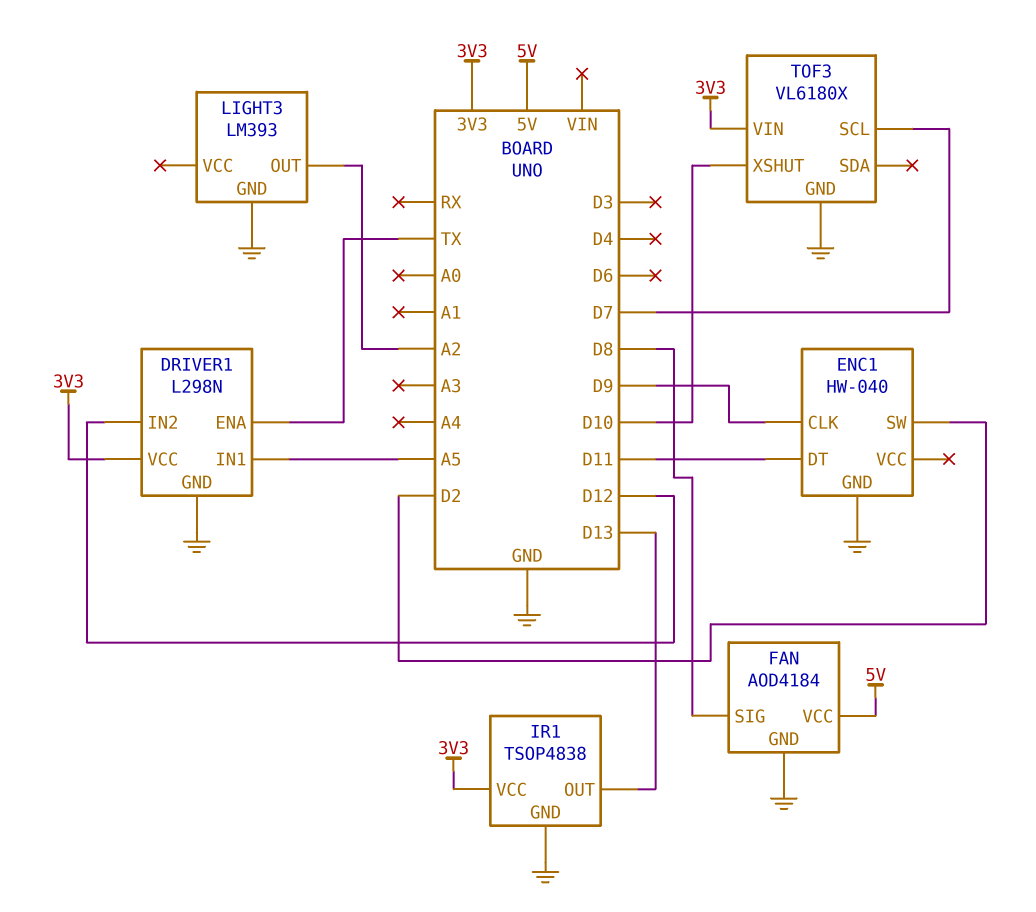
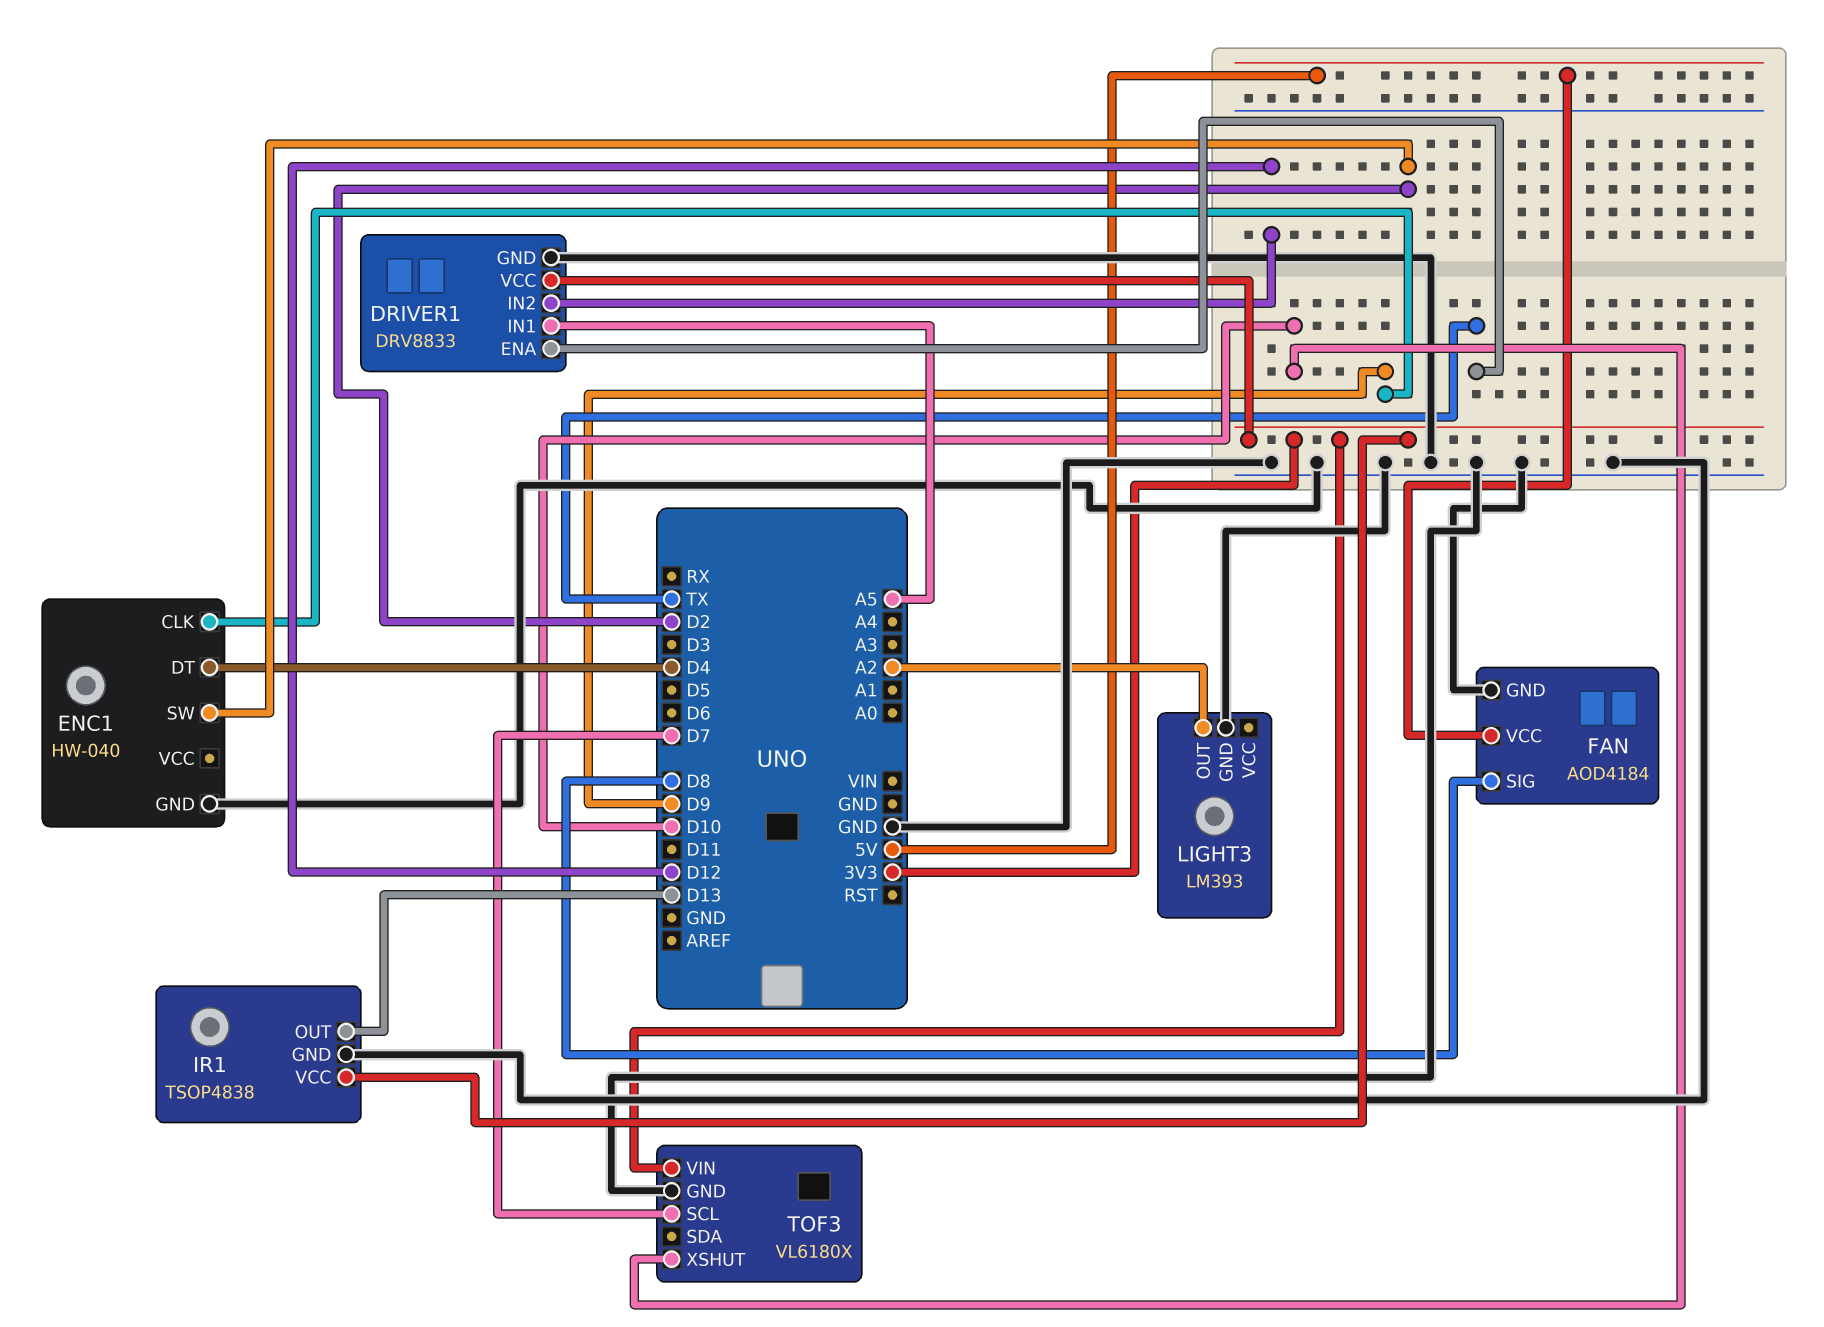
DRIVER1: L298N -> DRV8833
ENC1 pin DT: D11 -> D4

